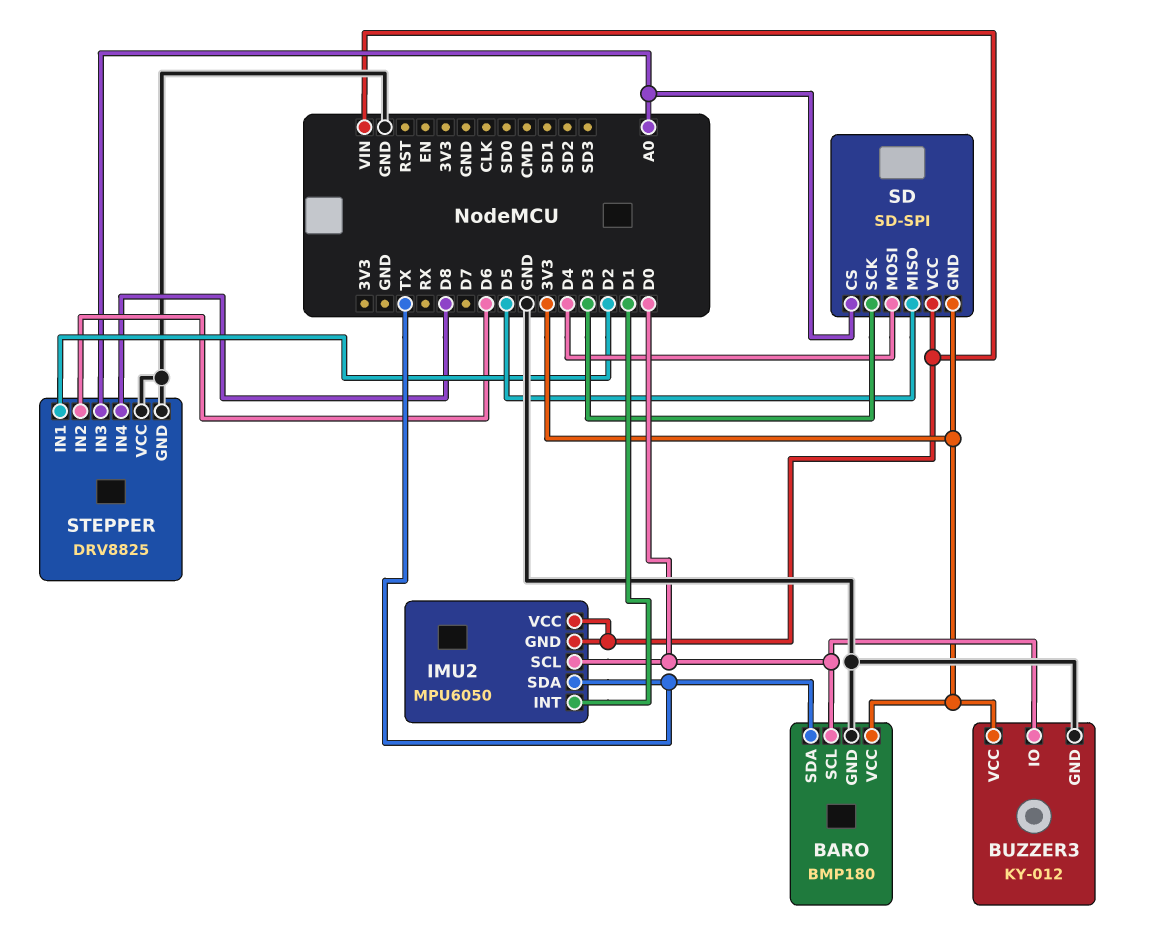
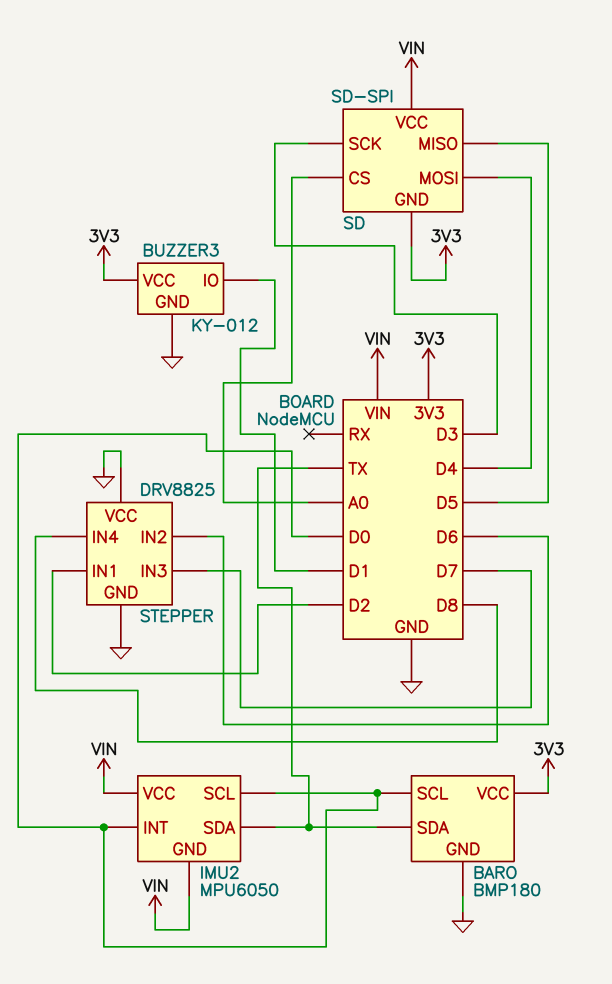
BUZZER3 pin IO: D0 -> D1
IMU2 pin INT: D1 -> D0
STEPPER pin IN3: A0 -> D7

